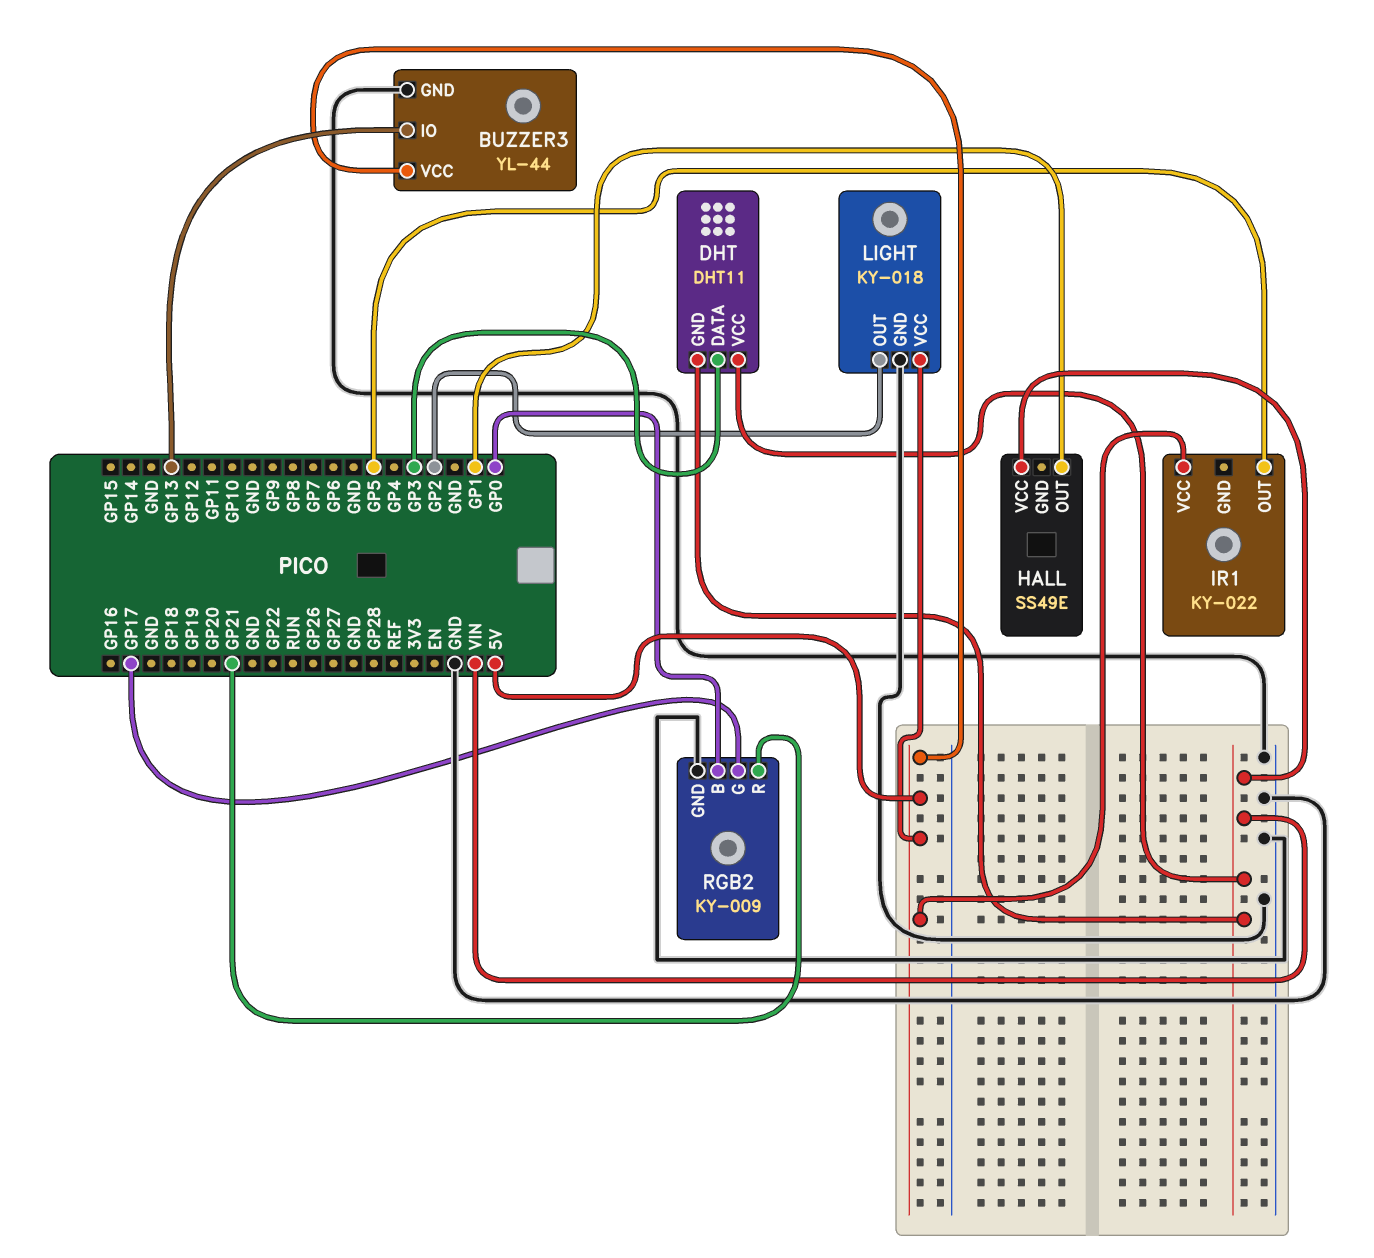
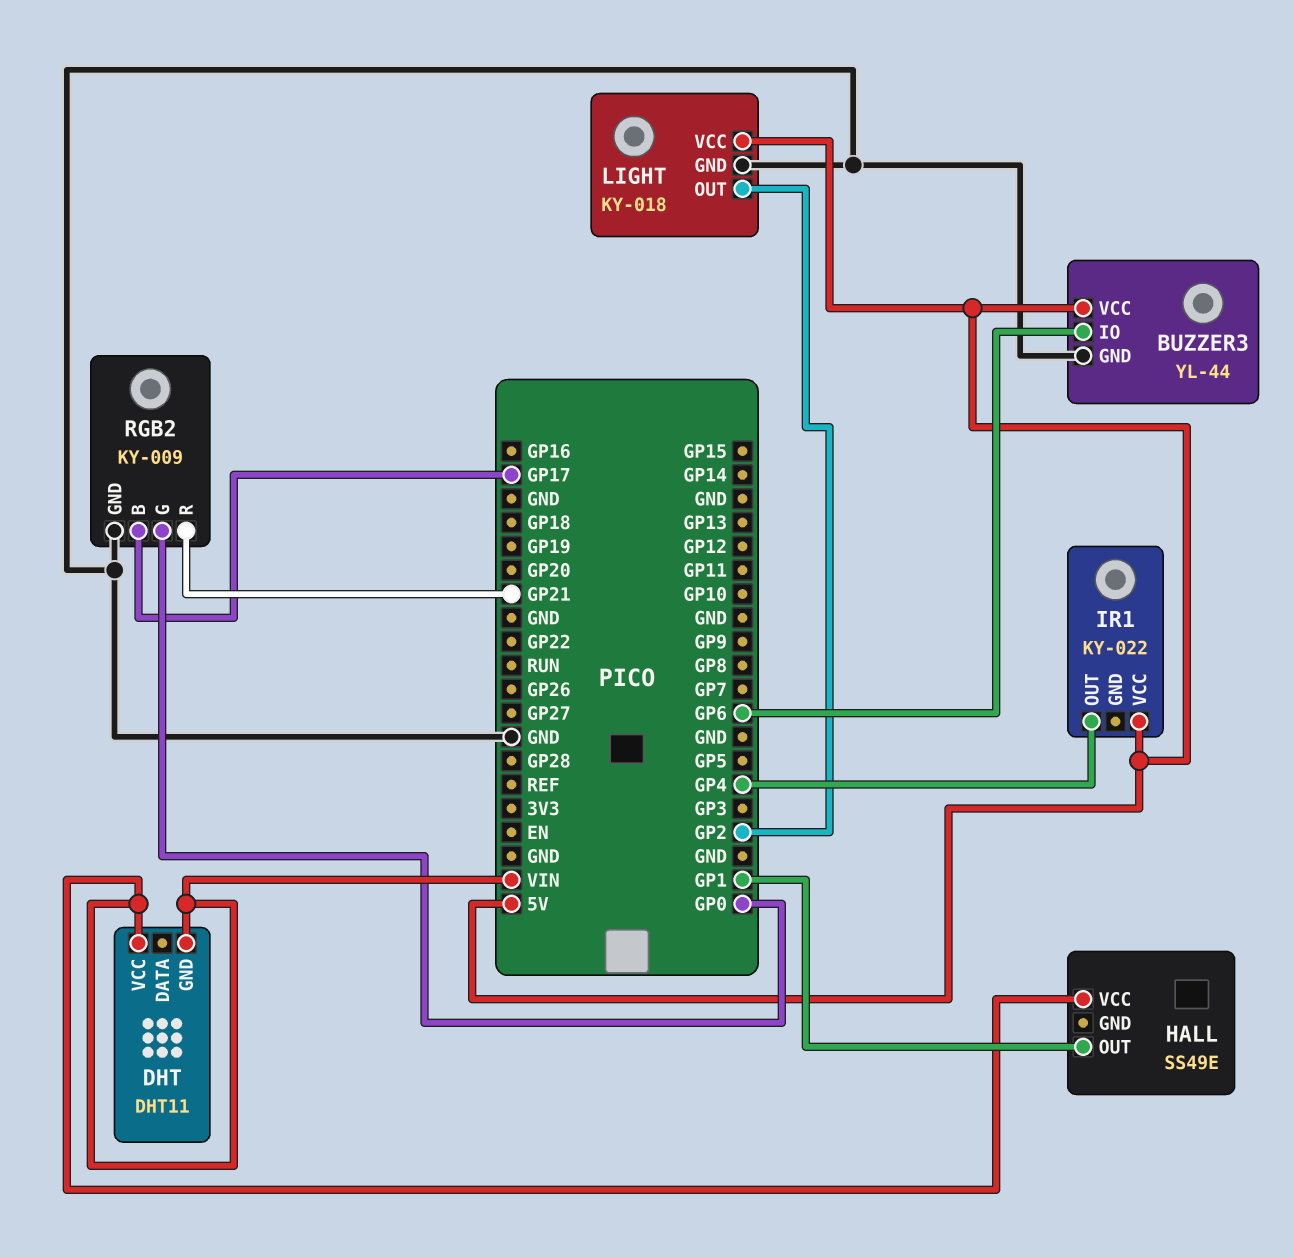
BUZZER3 pin IO: GP13 -> GP6
DHT pin DATA: GP3 -> none
IR1 pin OUT: GP5 -> GP4
RGB2 pin B: GP0 -> GP17
RGB2 pin G: GP17 -> GP0

